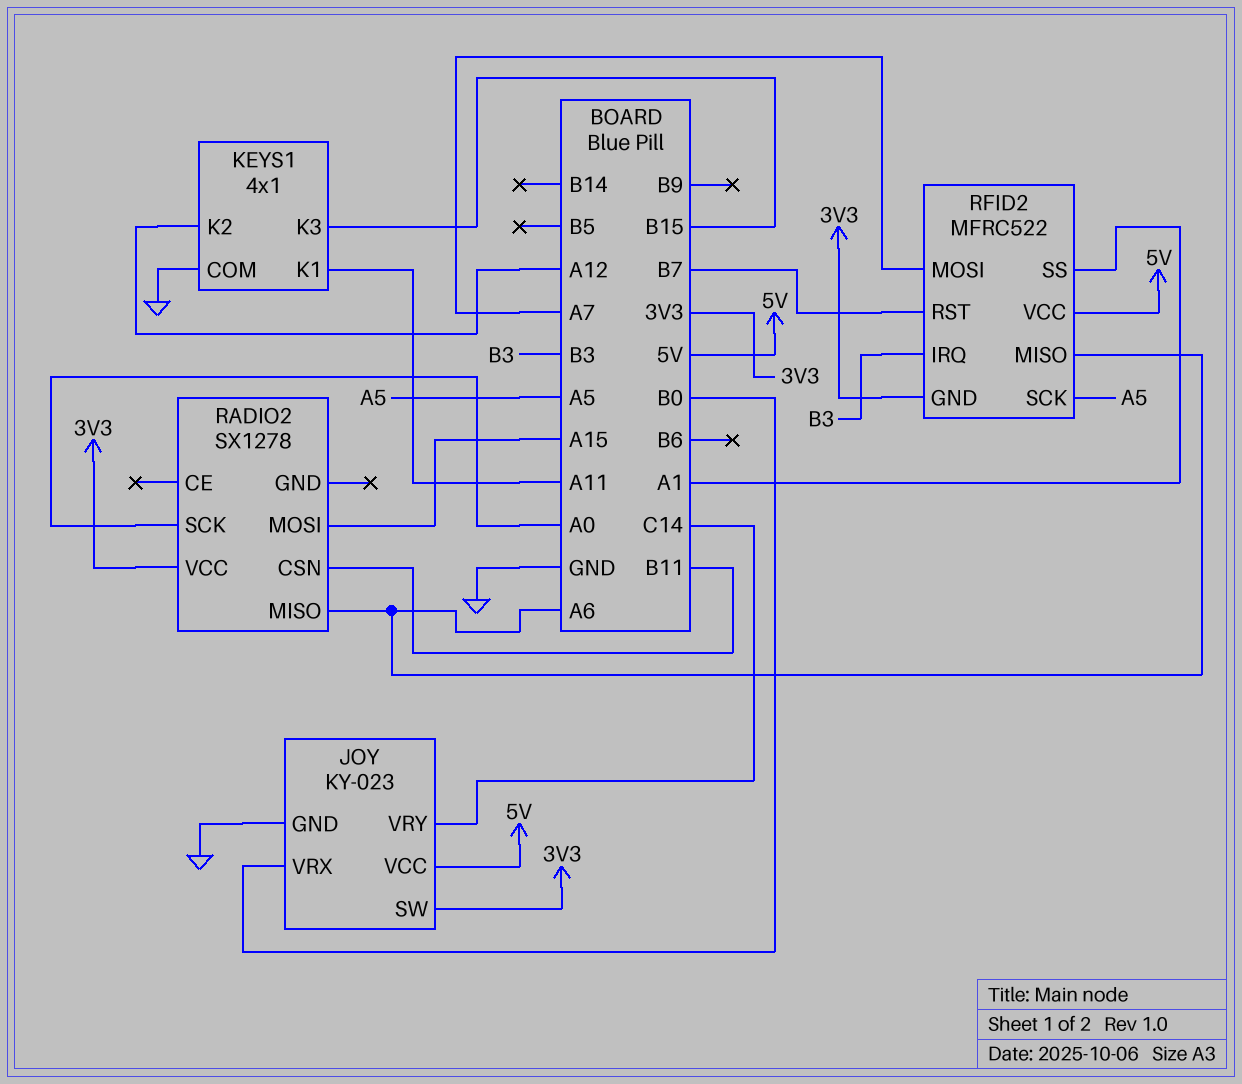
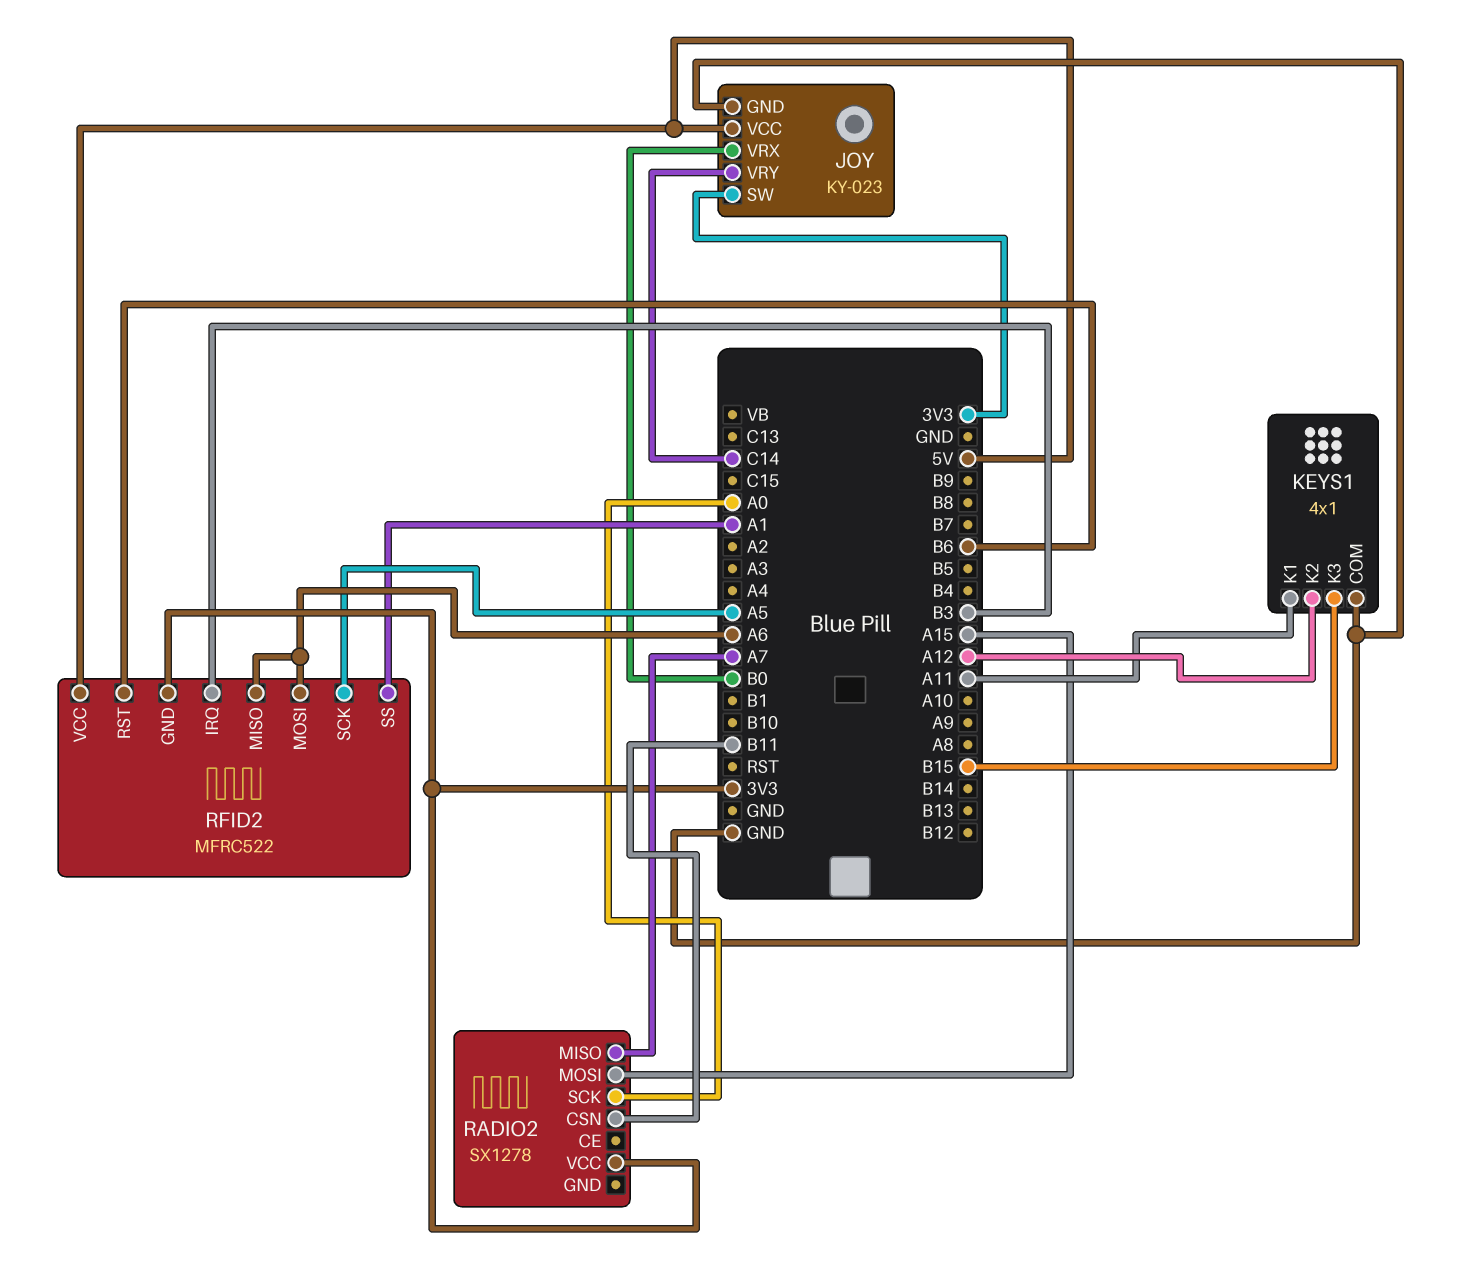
RADIO2 pin MISO: A6 -> A7
RFID2 pin MOSI: A7 -> A6
RFID2 pin RST: B7 -> B6

